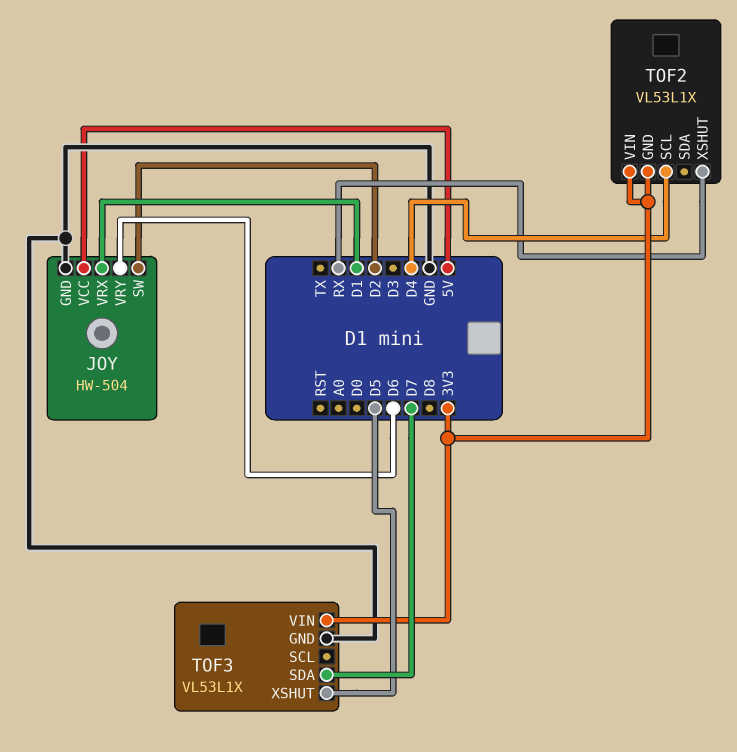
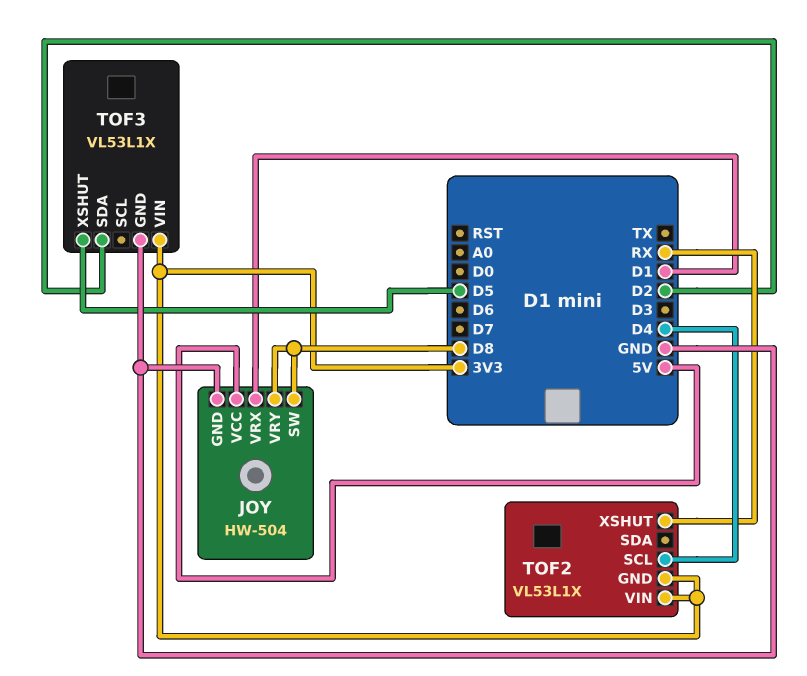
JOY pin SW: D2 -> D8
JOY pin VRY: D6 -> D8
TOF3 pin SDA: D7 -> D2

